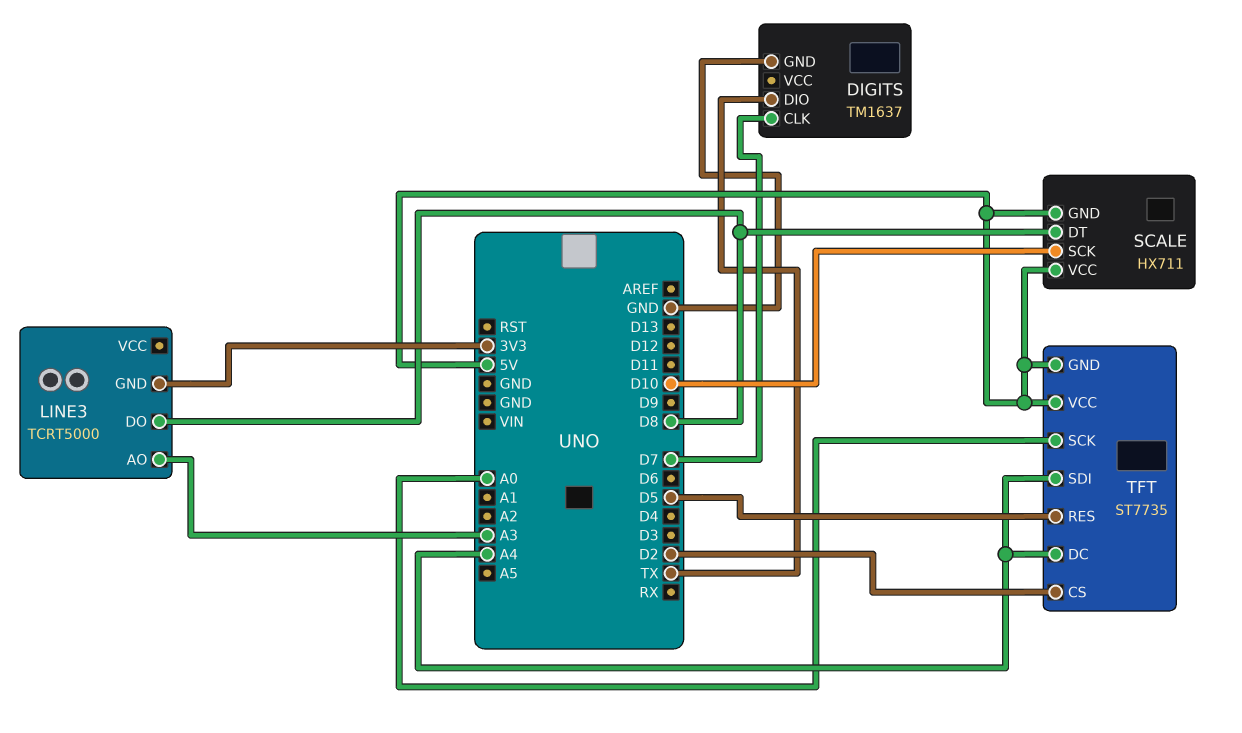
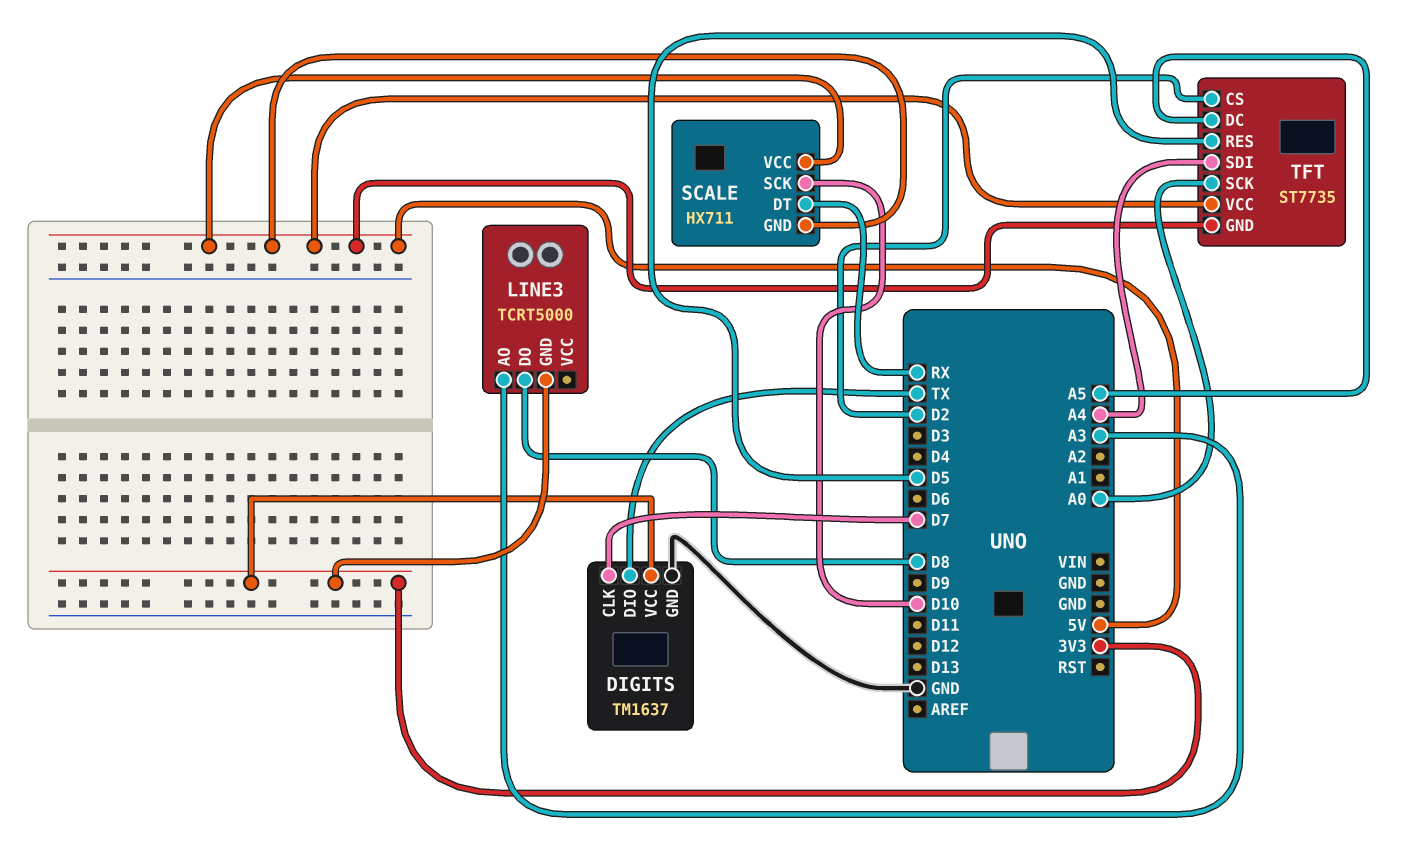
DIGITS pin VCC: none -> 3V3
SCALE pin DT: D8 -> RX
TFT pin DC: A4 -> A5

